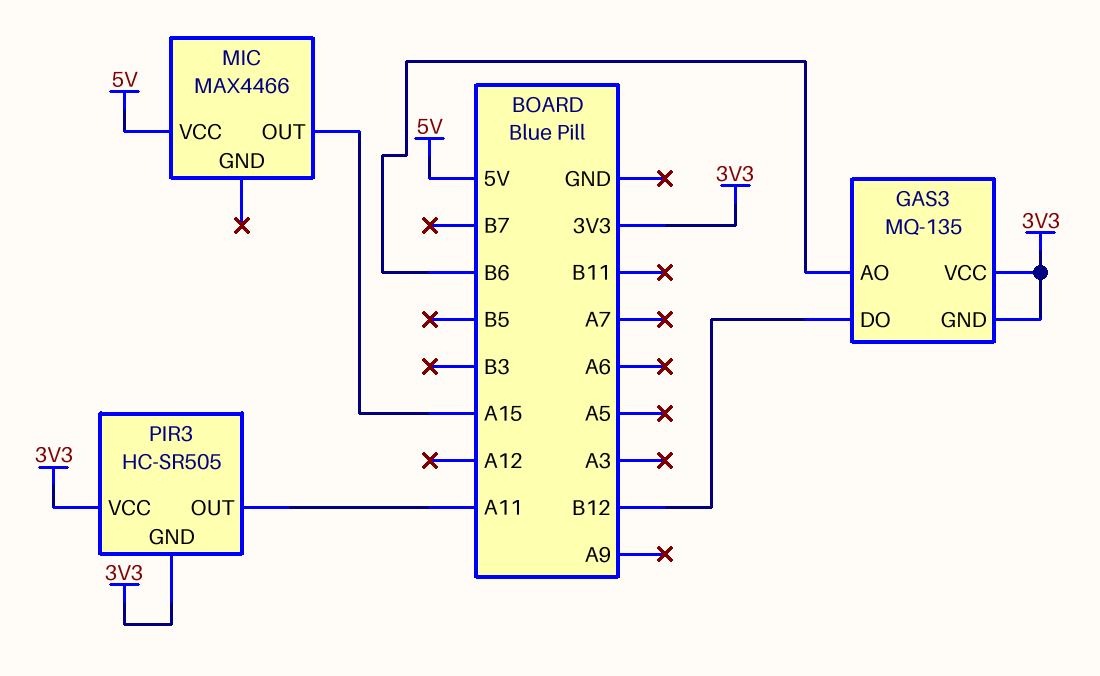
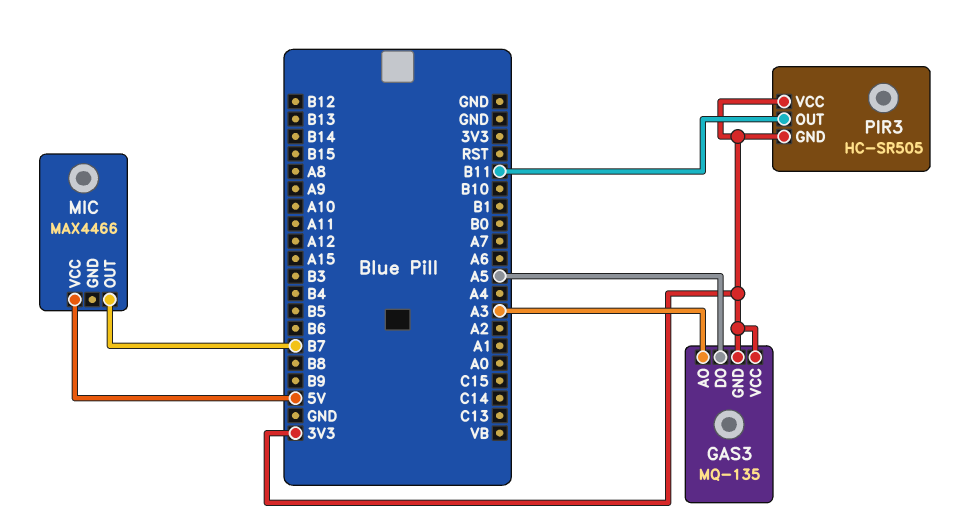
GAS3 pin AO: B6 -> A3
GAS3 pin DO: B12 -> A5
MIC pin OUT: A15 -> B7
PIR3 pin OUT: A11 -> B11

